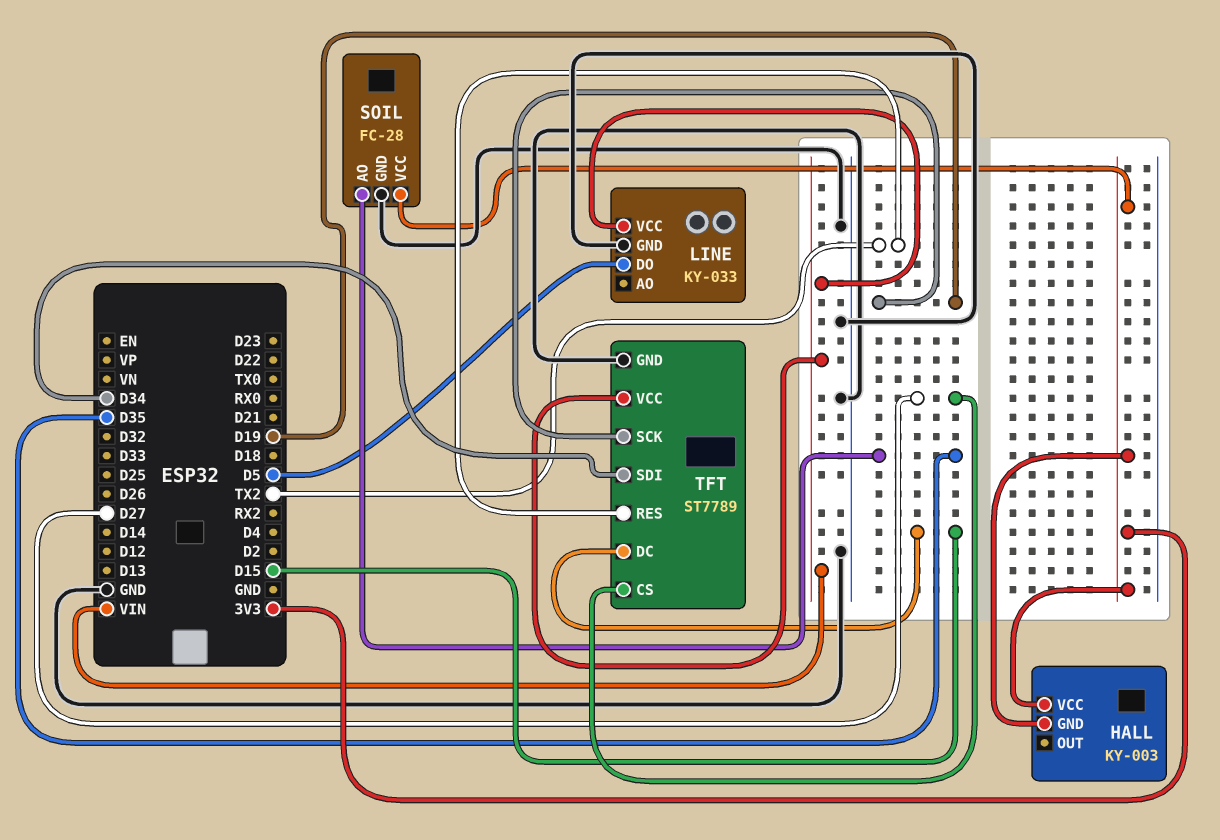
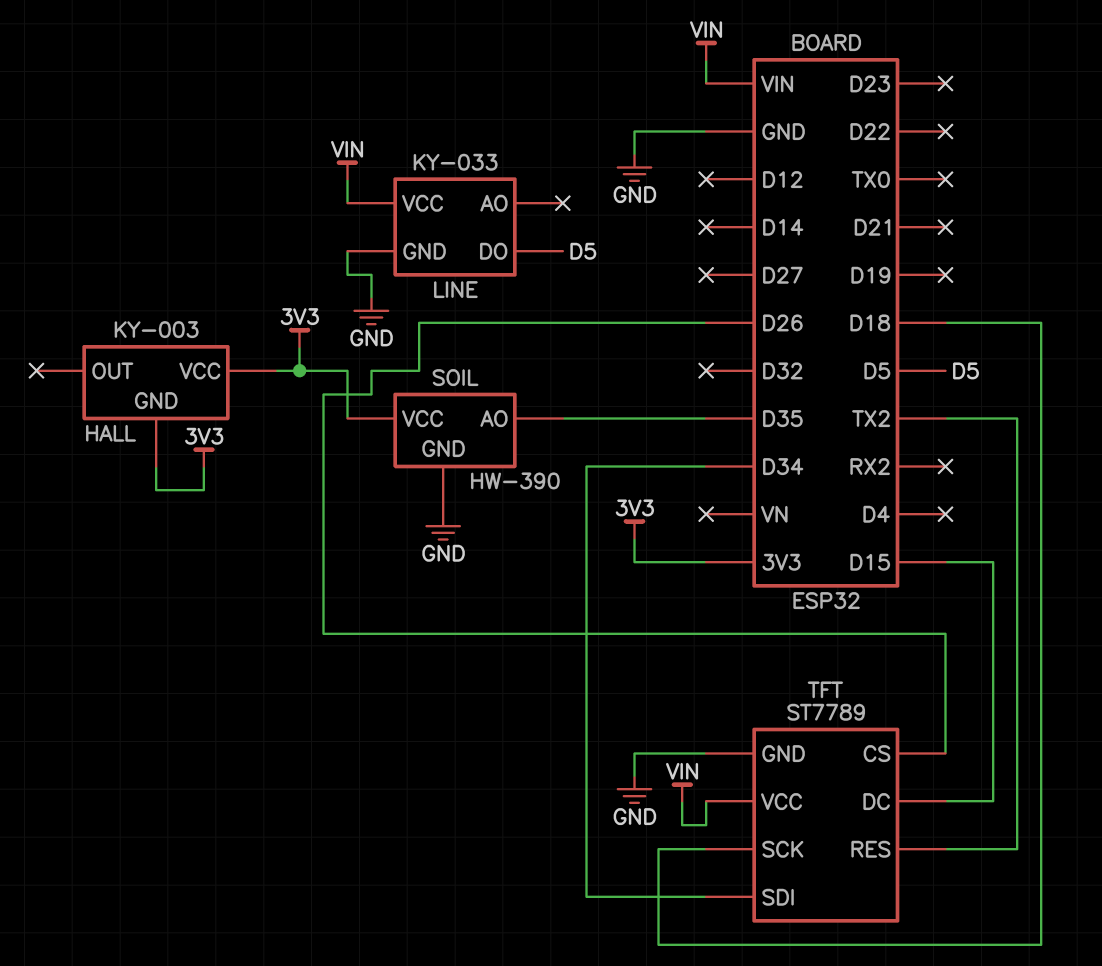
SOIL: FC-28 -> HW-390
TFT pin CS: D27 -> D26
TFT pin SCK: D19 -> D18

